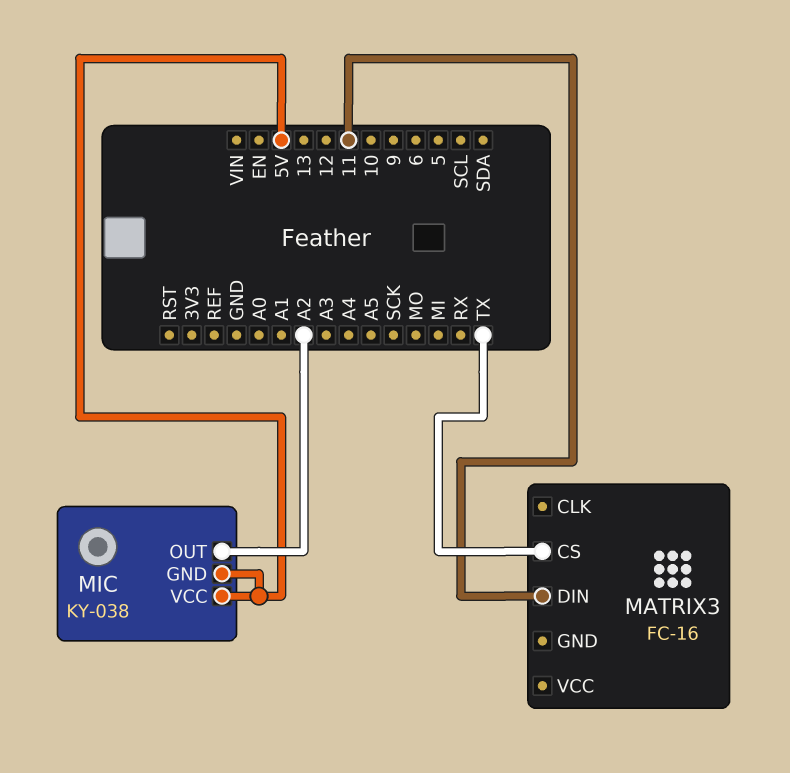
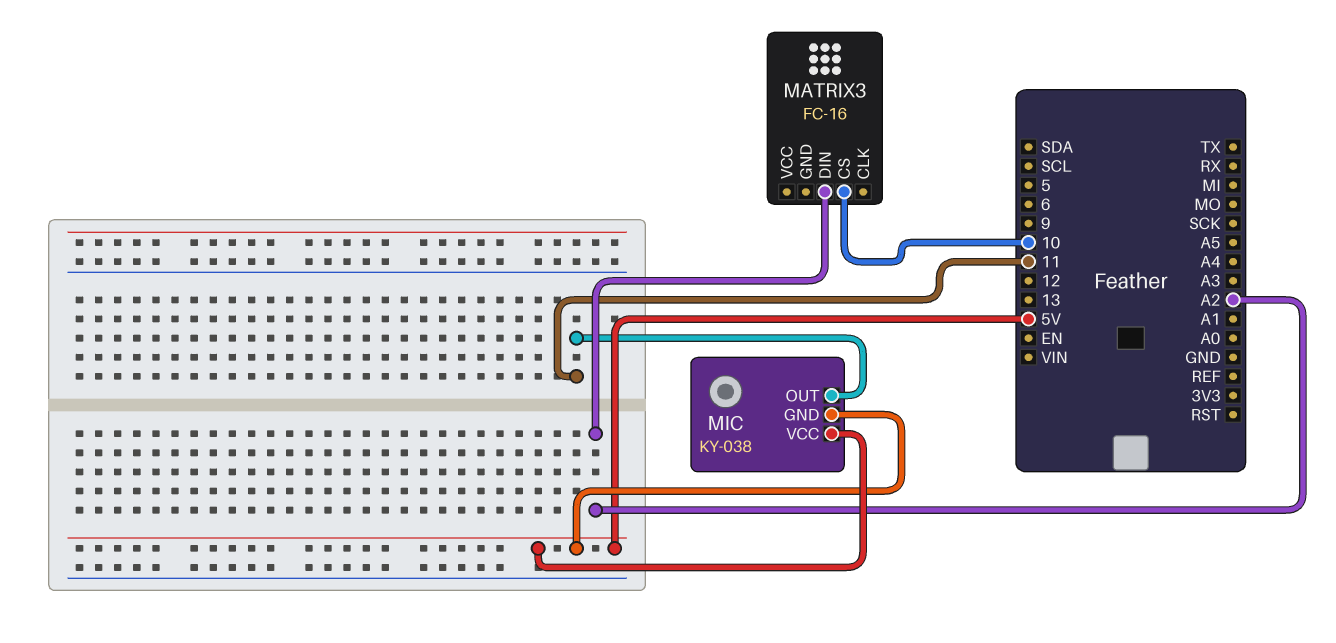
MATRIX3 pin CS: TX -> 10
MATRIX3 pin DIN: 11 -> A2
MIC pin OUT: A2 -> 11

